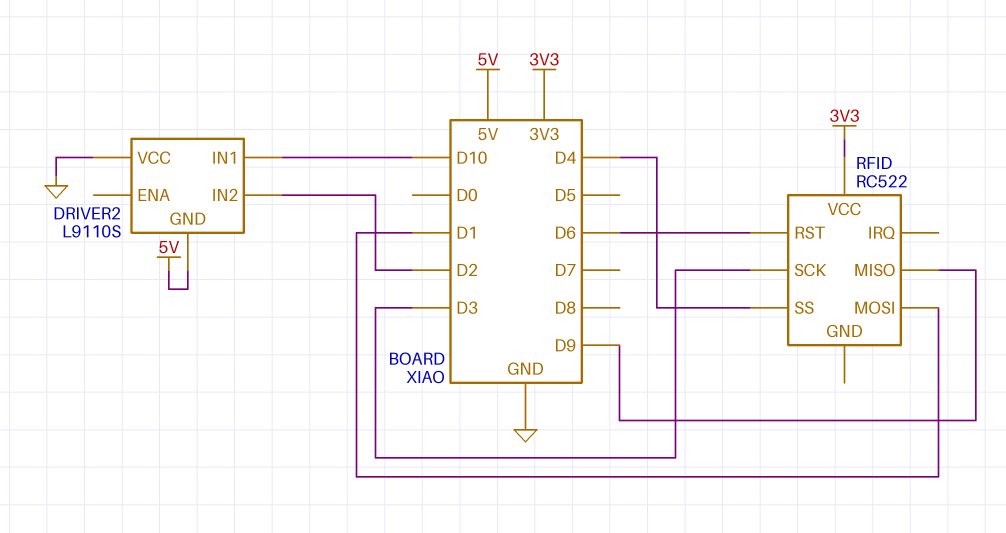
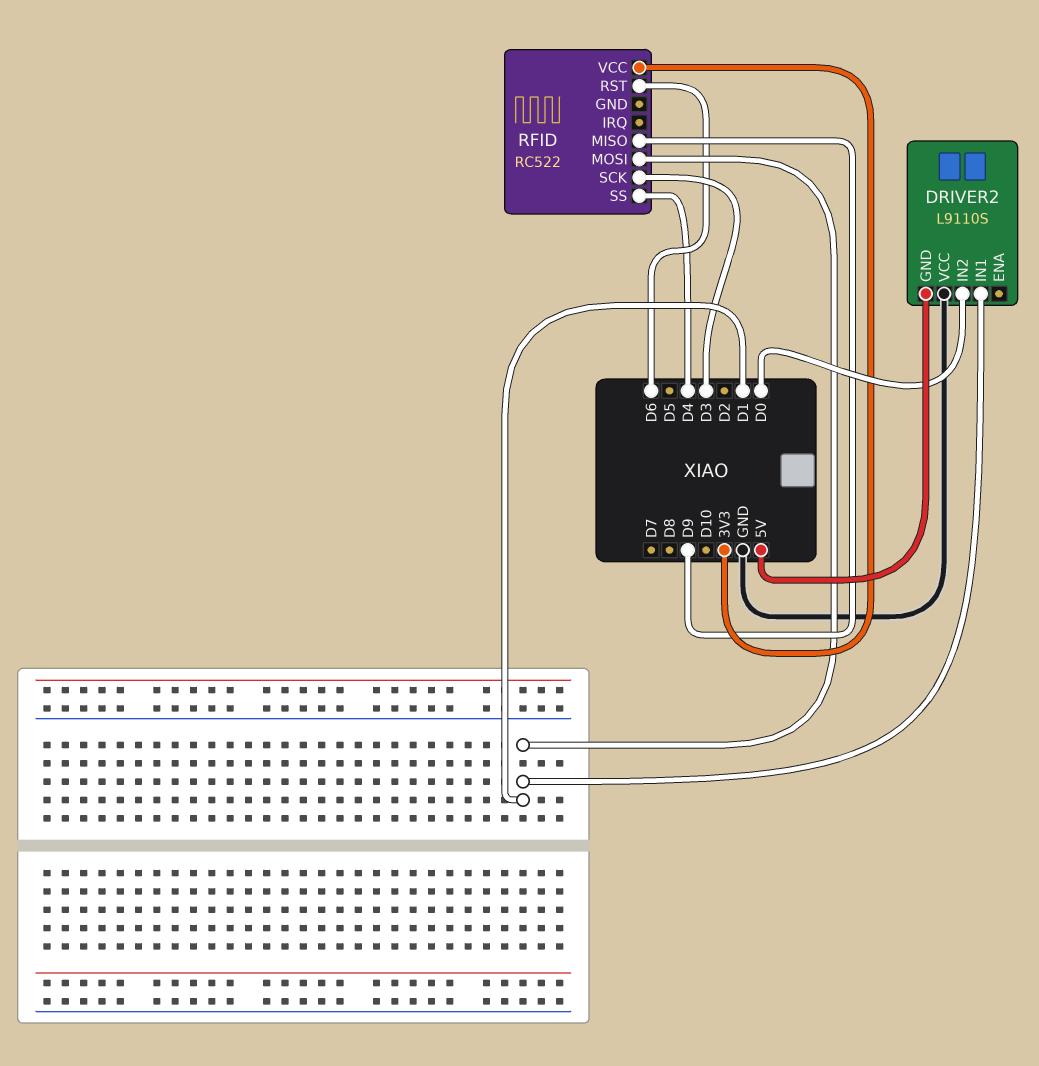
DRIVER2 pin IN1: D10 -> D1
DRIVER2 pin IN2: D2 -> D0

